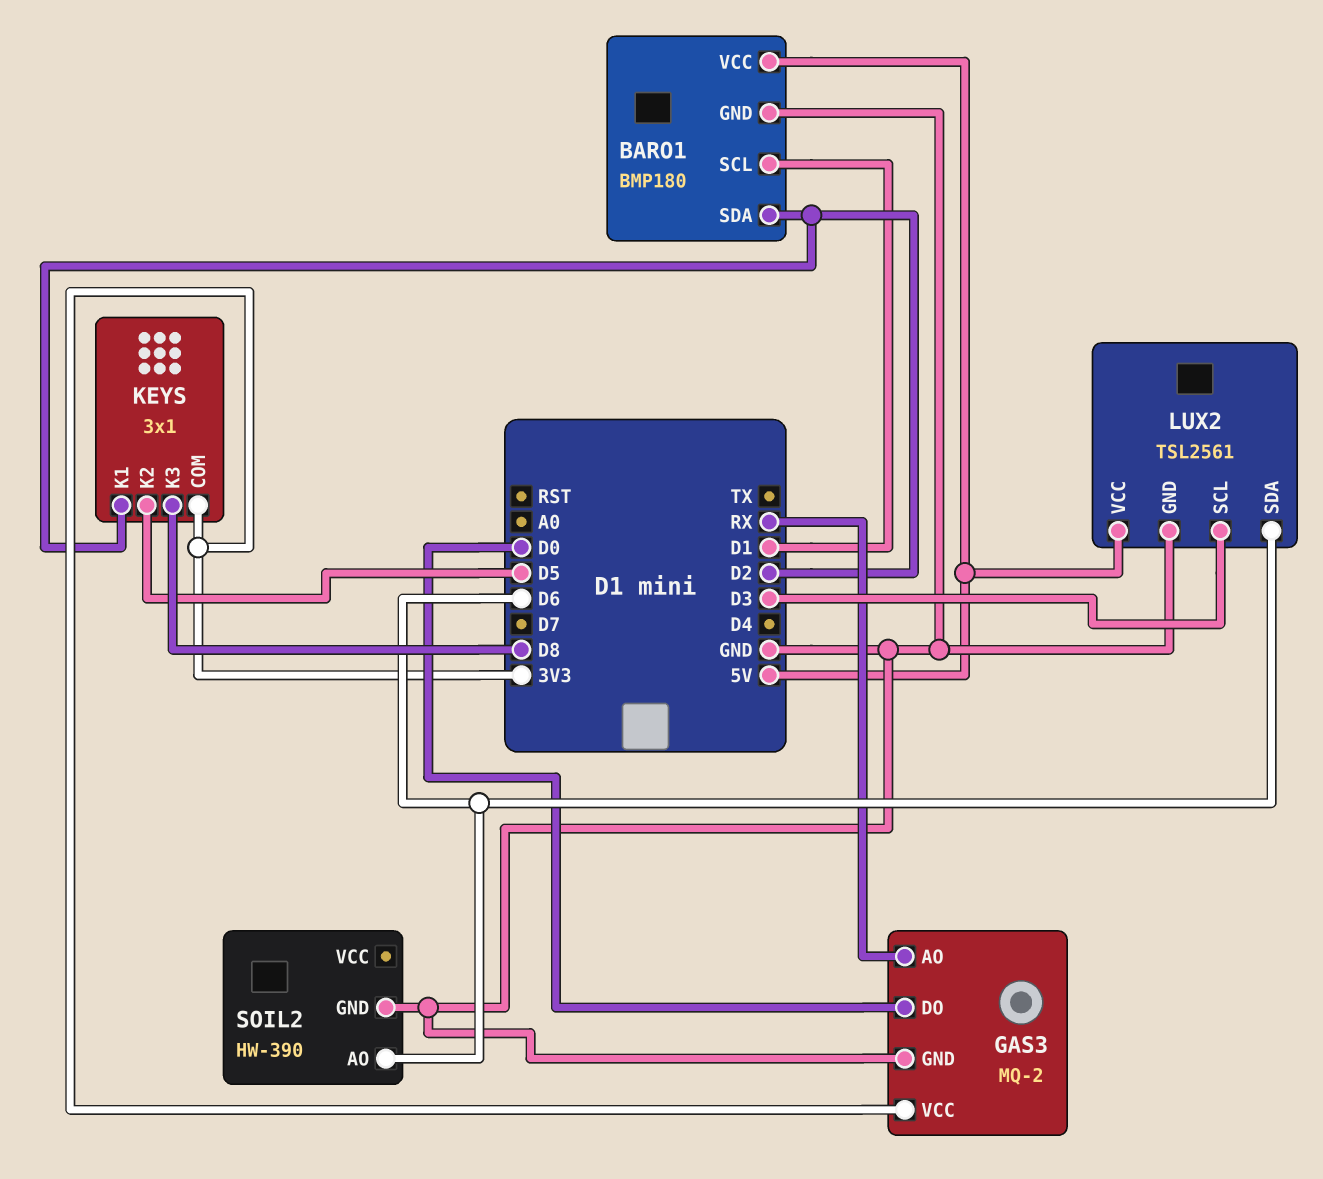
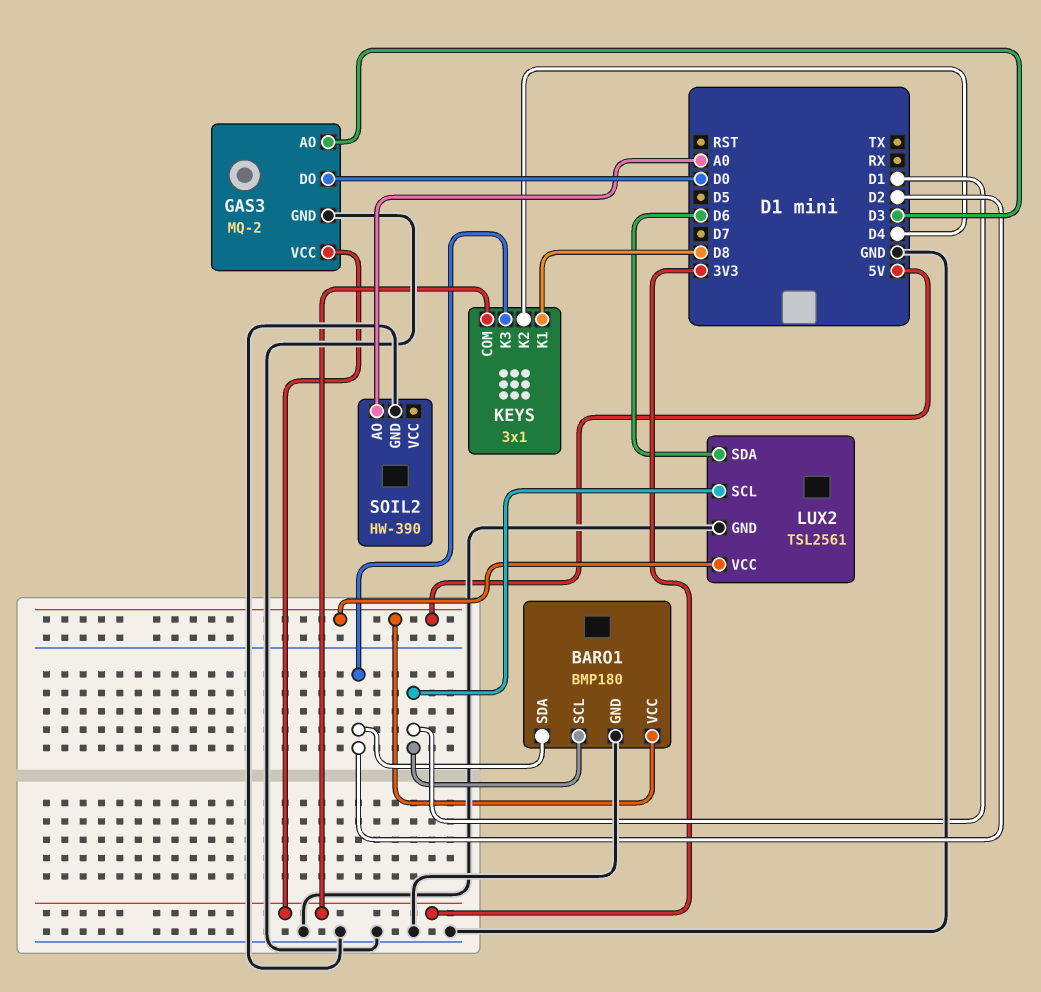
GAS3 pin AO: RX -> D3
KEYS pin K1: D2 -> D8
KEYS pin K2: D5 -> D4
KEYS pin K3: D8 -> D2
LUX2 pin SCL: D3 -> D1
SOIL2 pin AO: D6 -> A0

